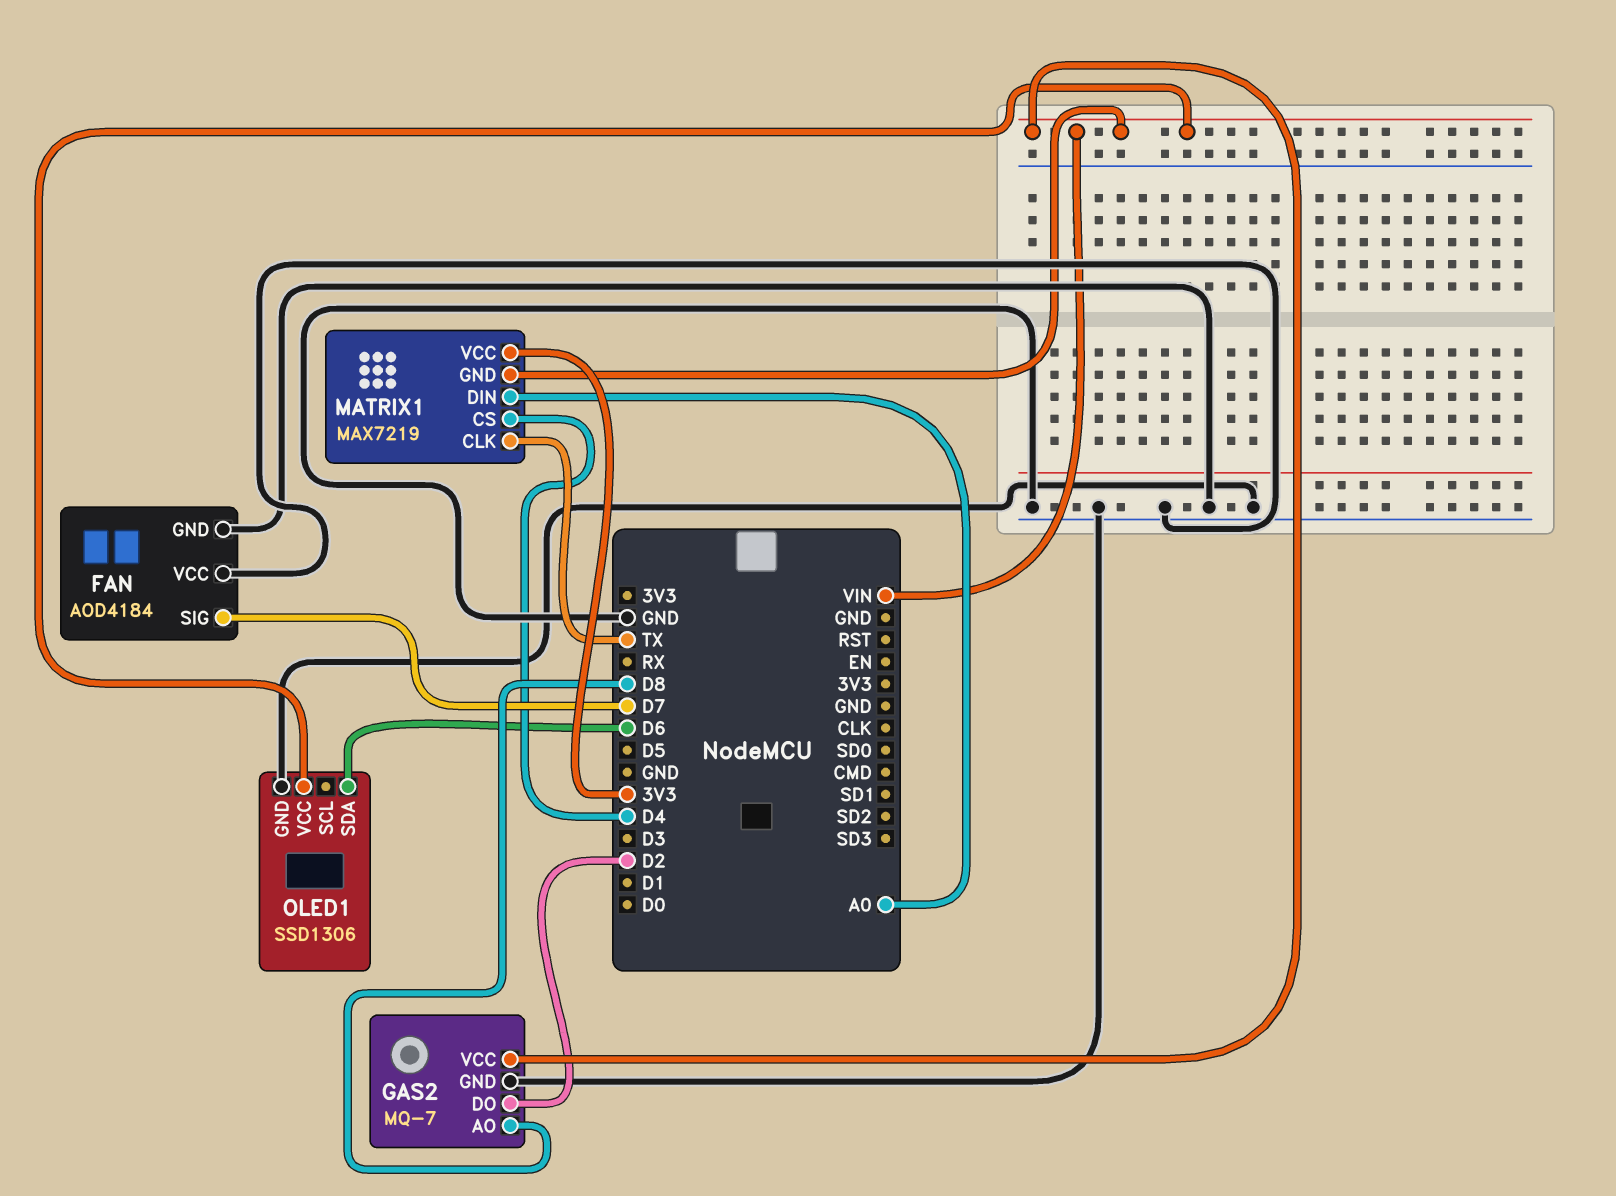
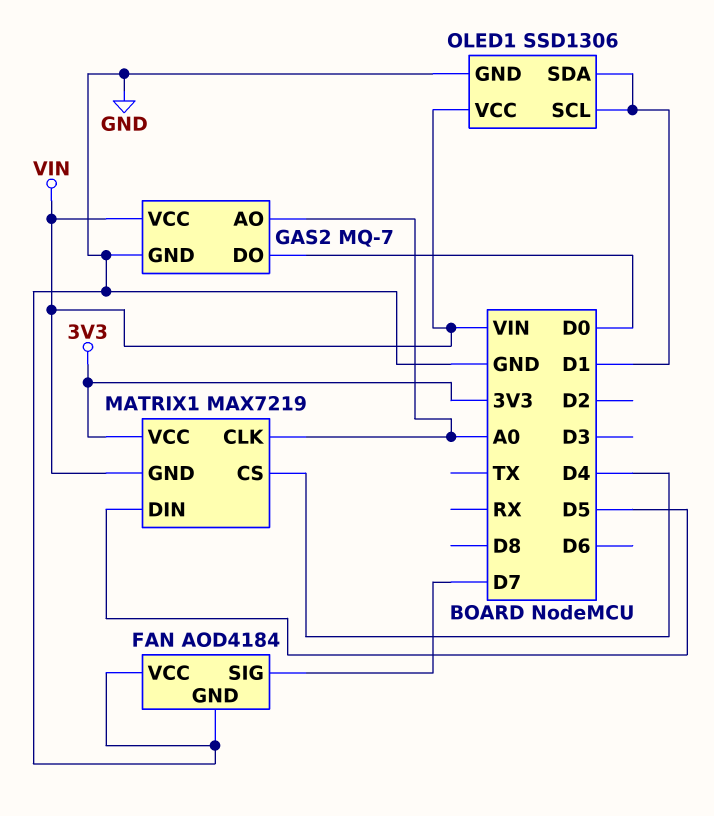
GAS2 pin AO: D8 -> A0
GAS2 pin DO: D2 -> D0
MATRIX1 pin CLK: TX -> A0
MATRIX1 pin DIN: A0 -> D5
OLED1 pin SCL: none -> D1
OLED1 pin SDA: D6 -> D1

